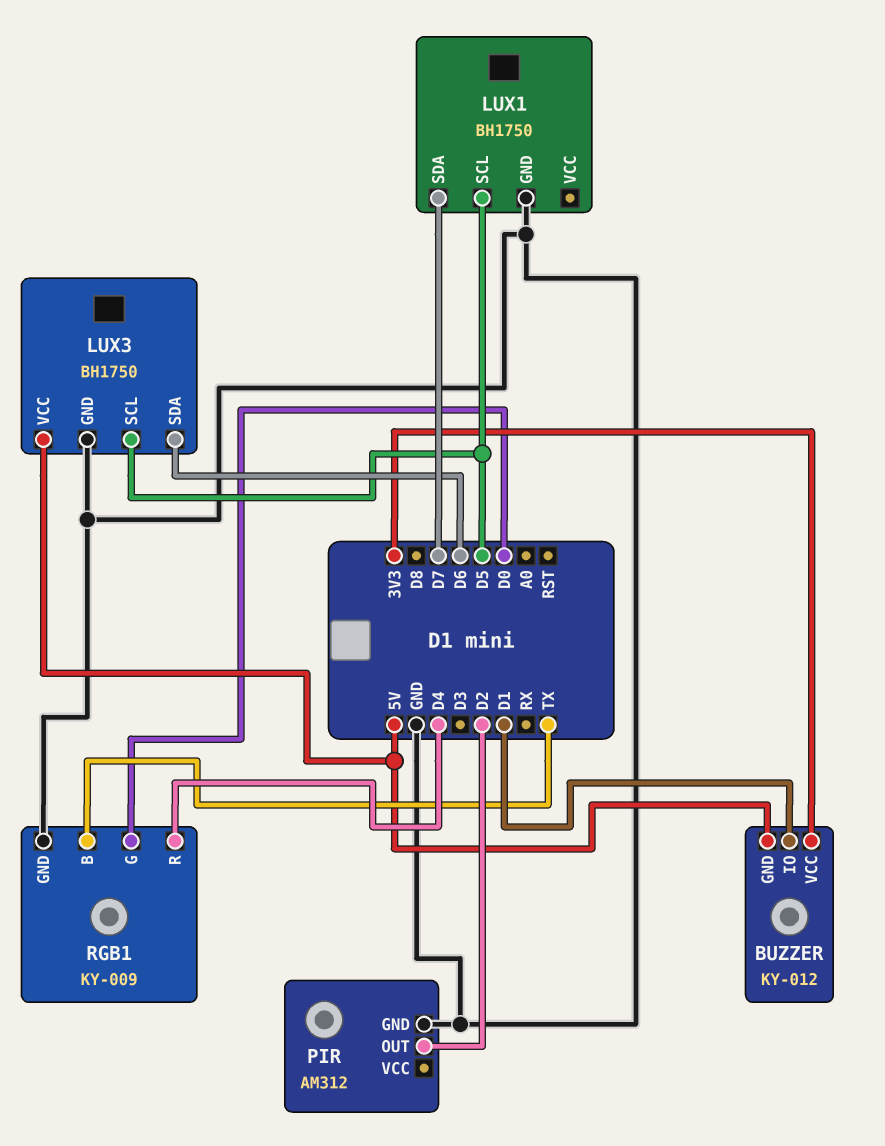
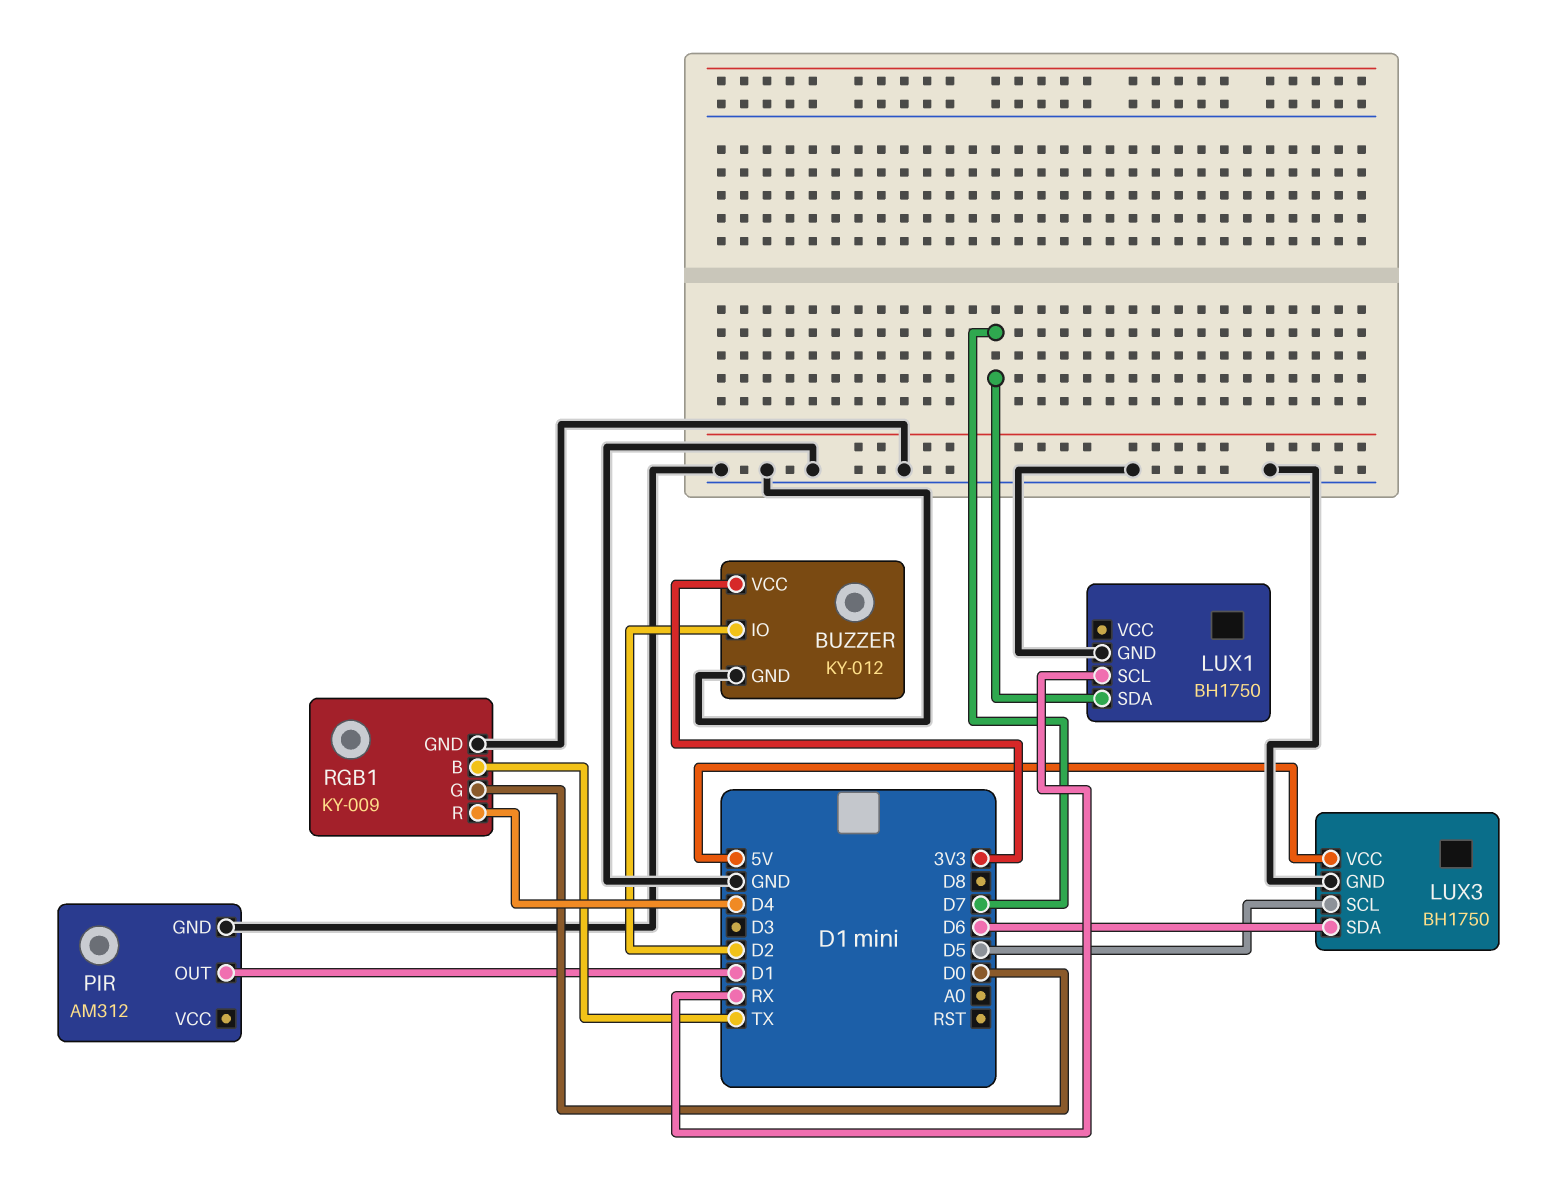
BUZZER pin GND: 5V -> GND
BUZZER pin IO: D1 -> D2
LUX1 pin SCL: D5 -> RX
PIR pin OUT: D2 -> D1

